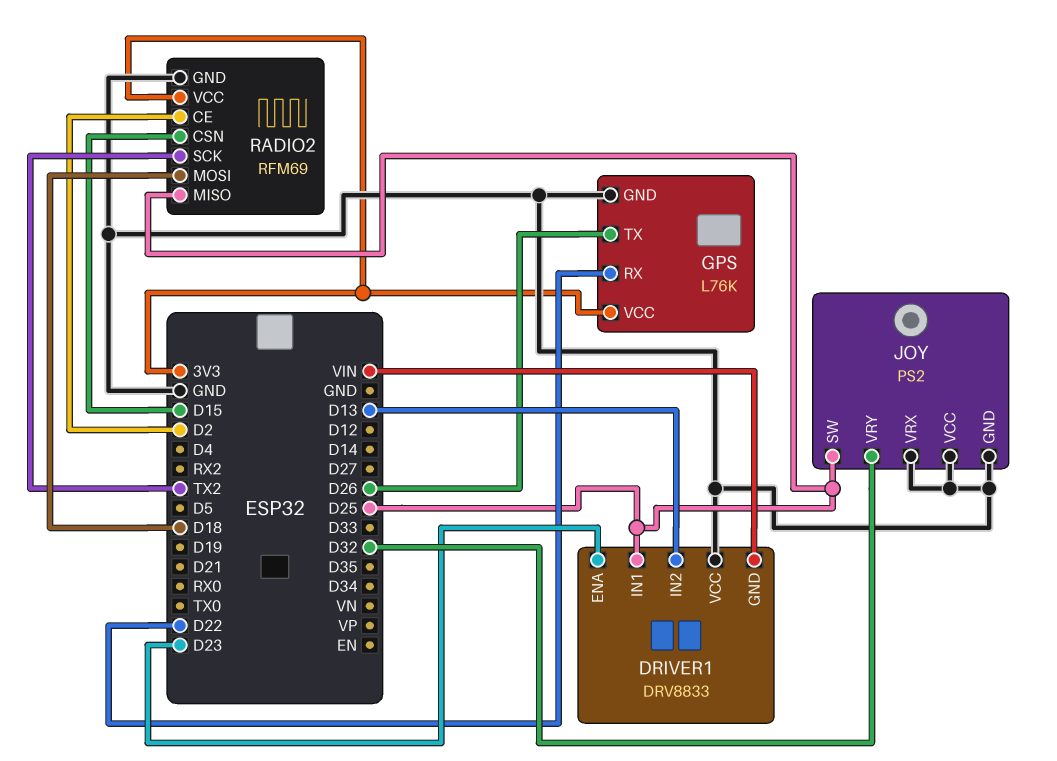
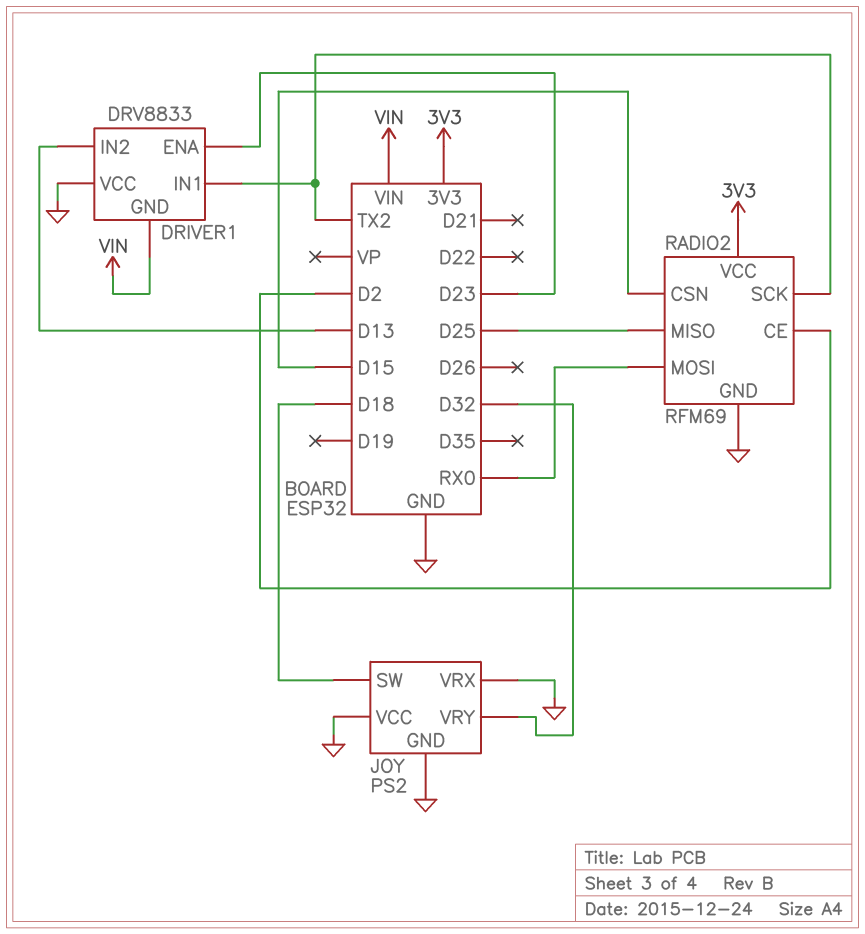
DRIVER1 pin IN1: D25 -> TX2
GPS: L76K -> none
GPS pin GND: GND -> none
GPS pin RX: D22 -> none
GPS pin TX: D26 -> none
GPS pin VCC: 3V3 -> none
JOY pin SW: D25 -> D18
RADIO2 pin MOSI: D18 -> RX0

